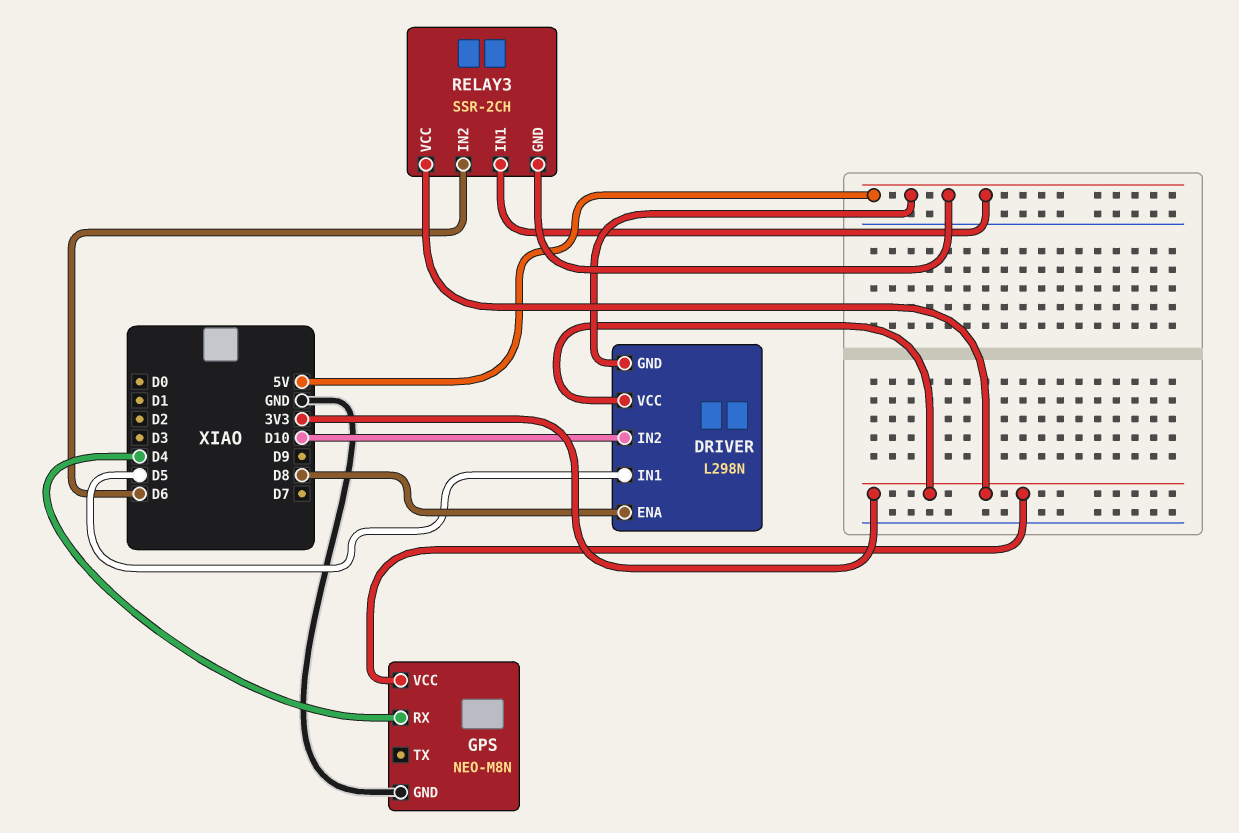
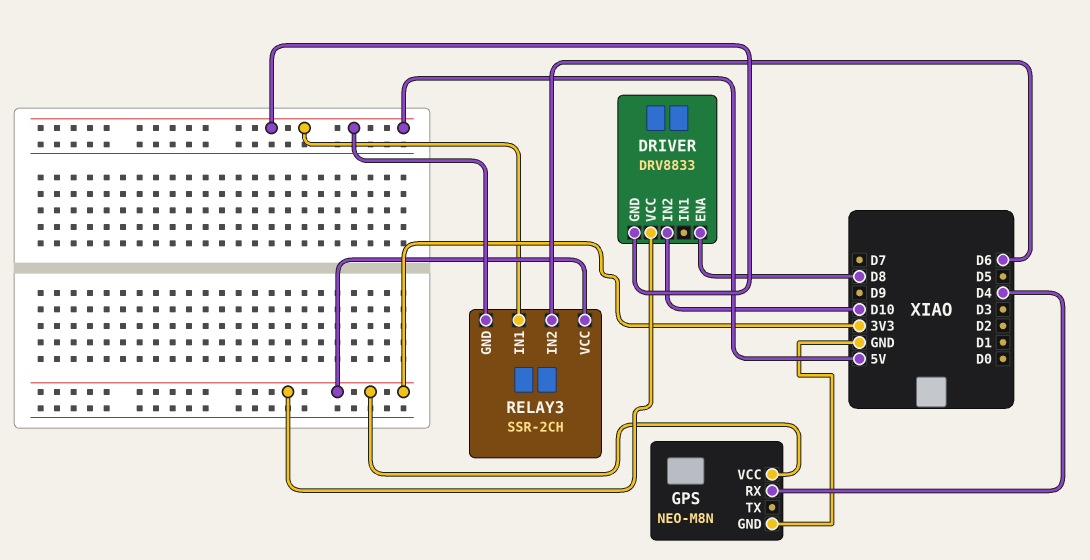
DRIVER: L298N -> DRV8833
DRIVER pin IN1: D5 -> none

